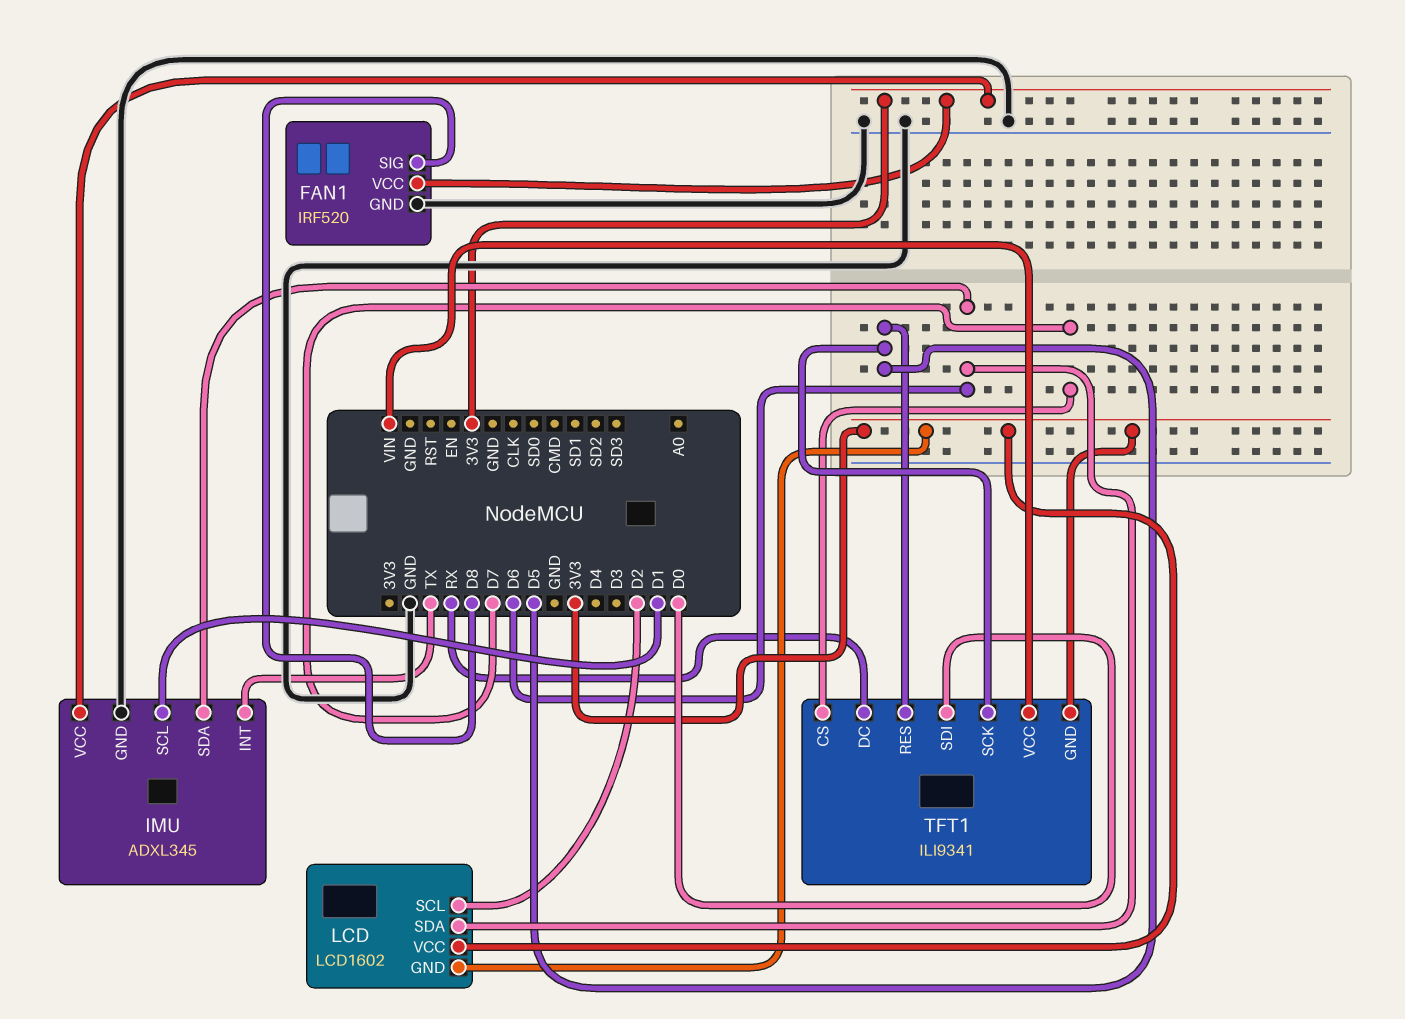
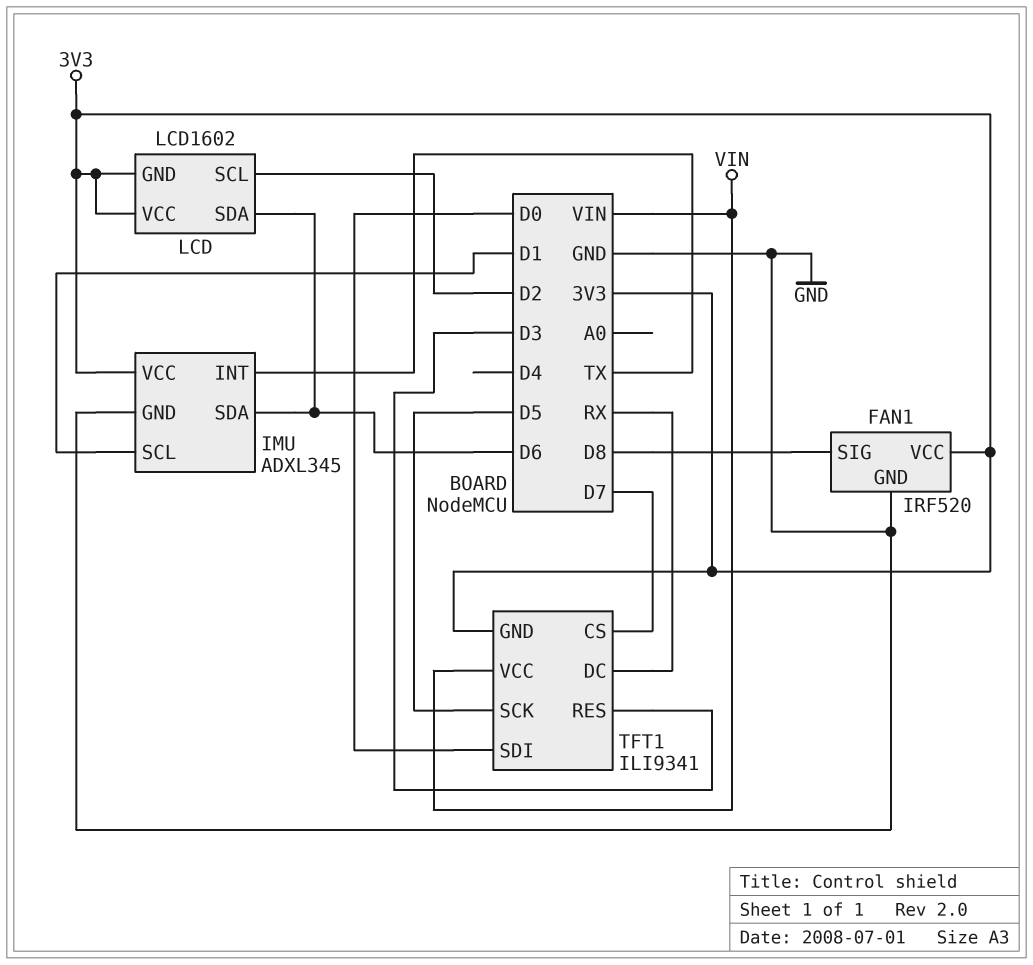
TFT1 pin RES: D5 -> D3

